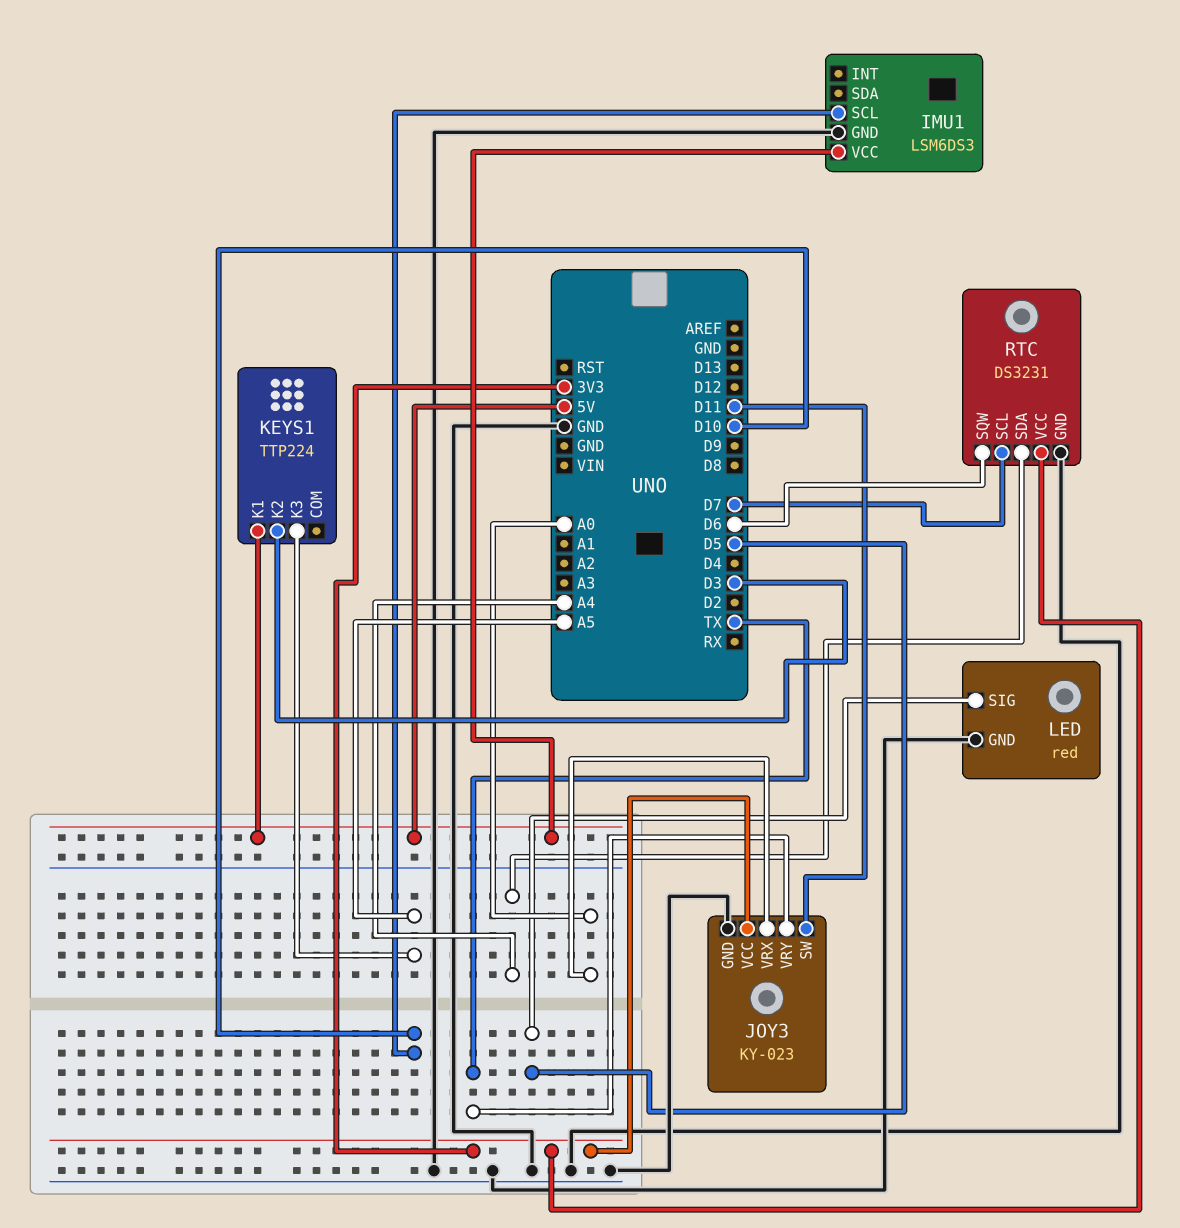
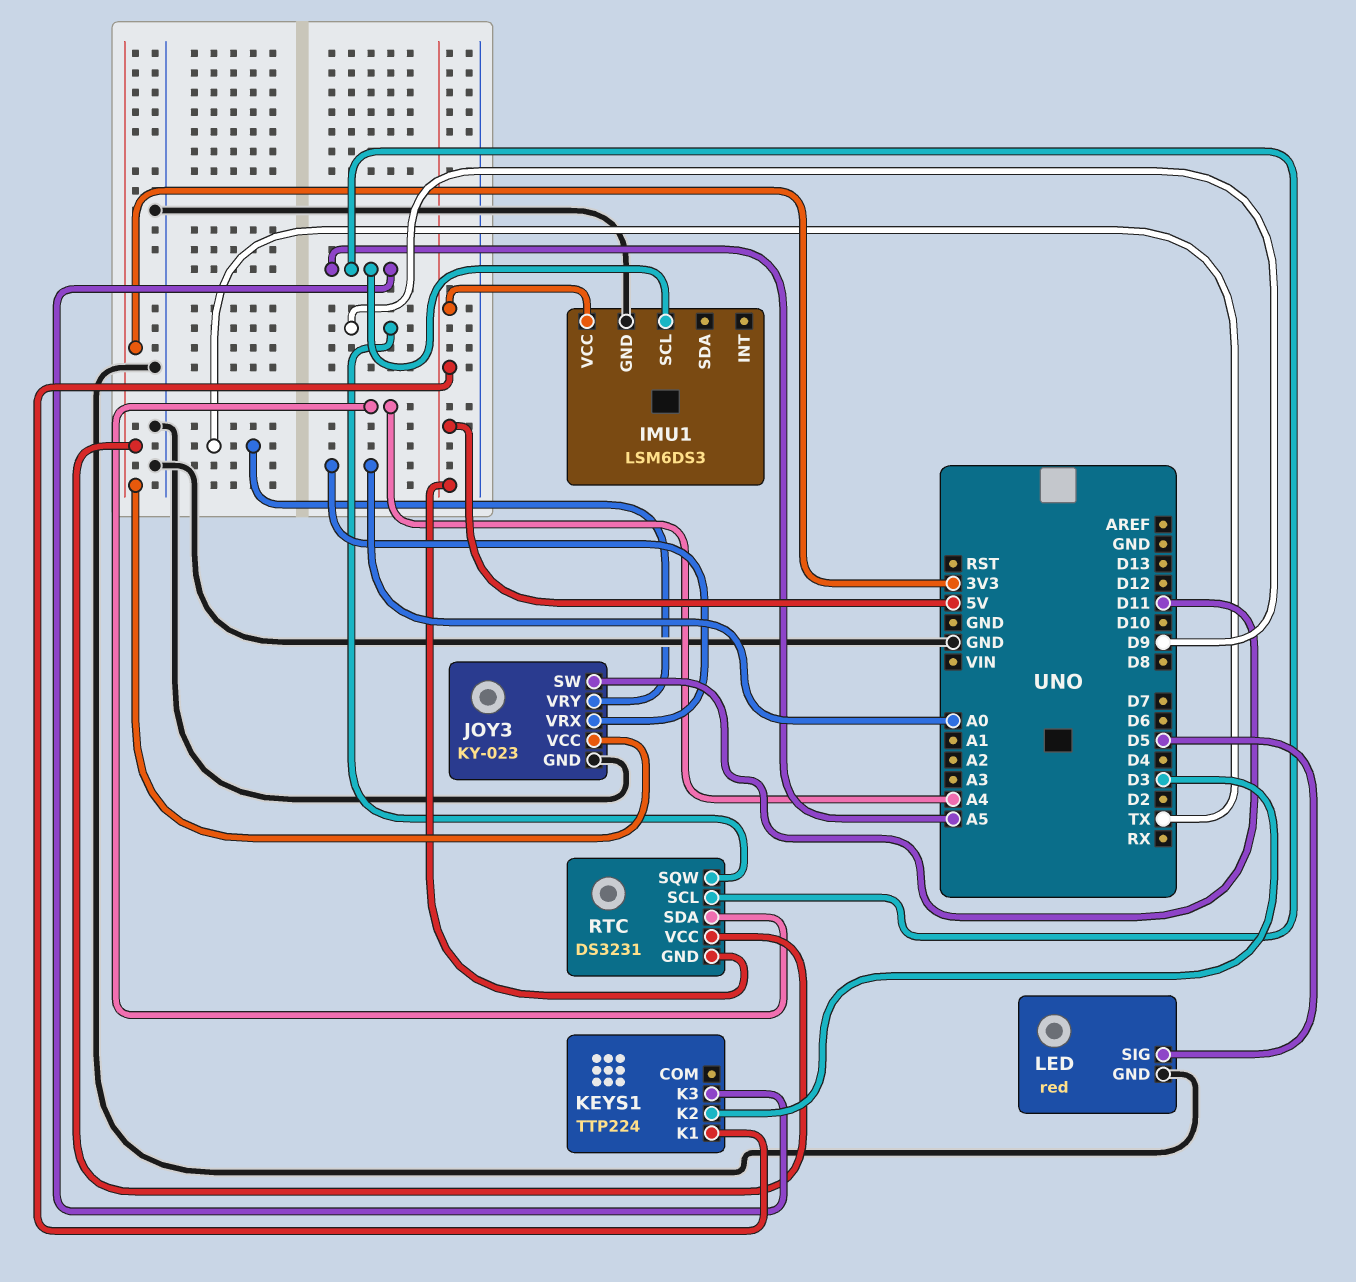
IMU1 pin SCL: D10 -> A5
RTC pin GND: GND -> 5V
RTC pin SCL: D7 -> A5
RTC pin SQW: D6 -> D9

